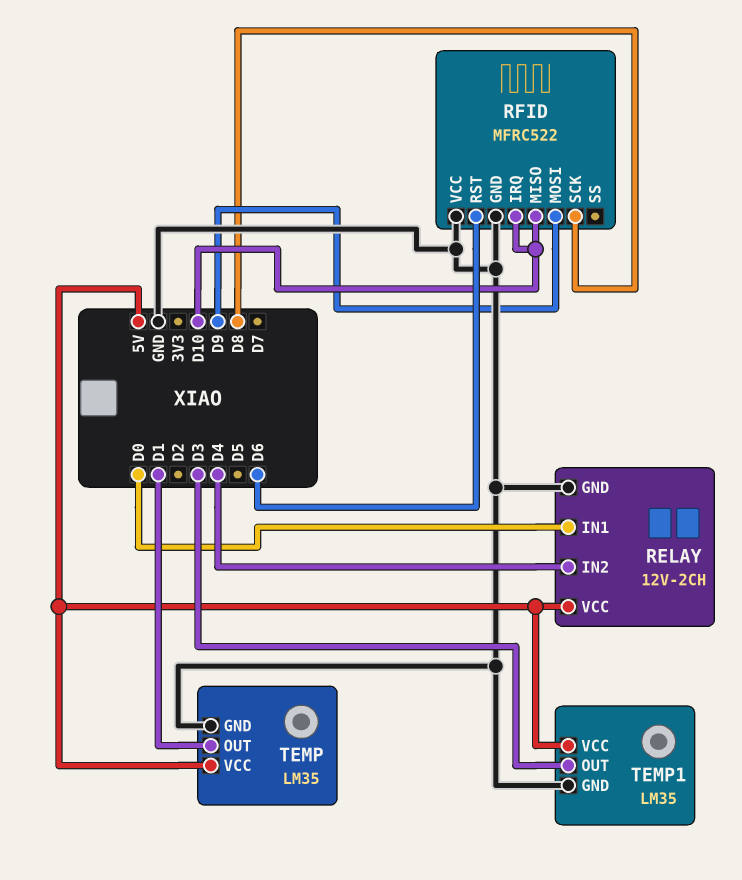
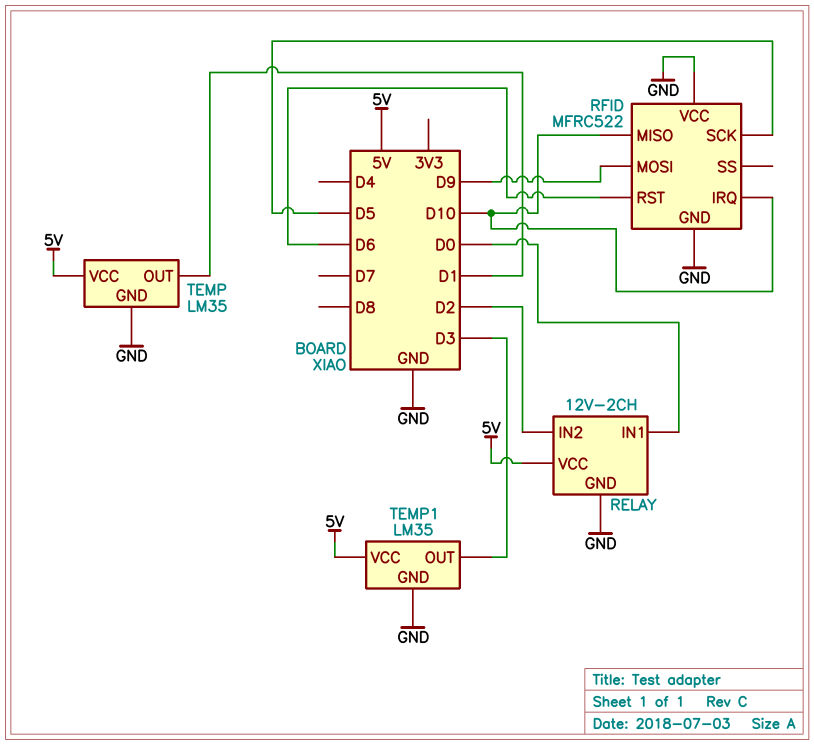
RELAY pin IN2: D4 -> D2
RFID pin SCK: D8 -> D5

